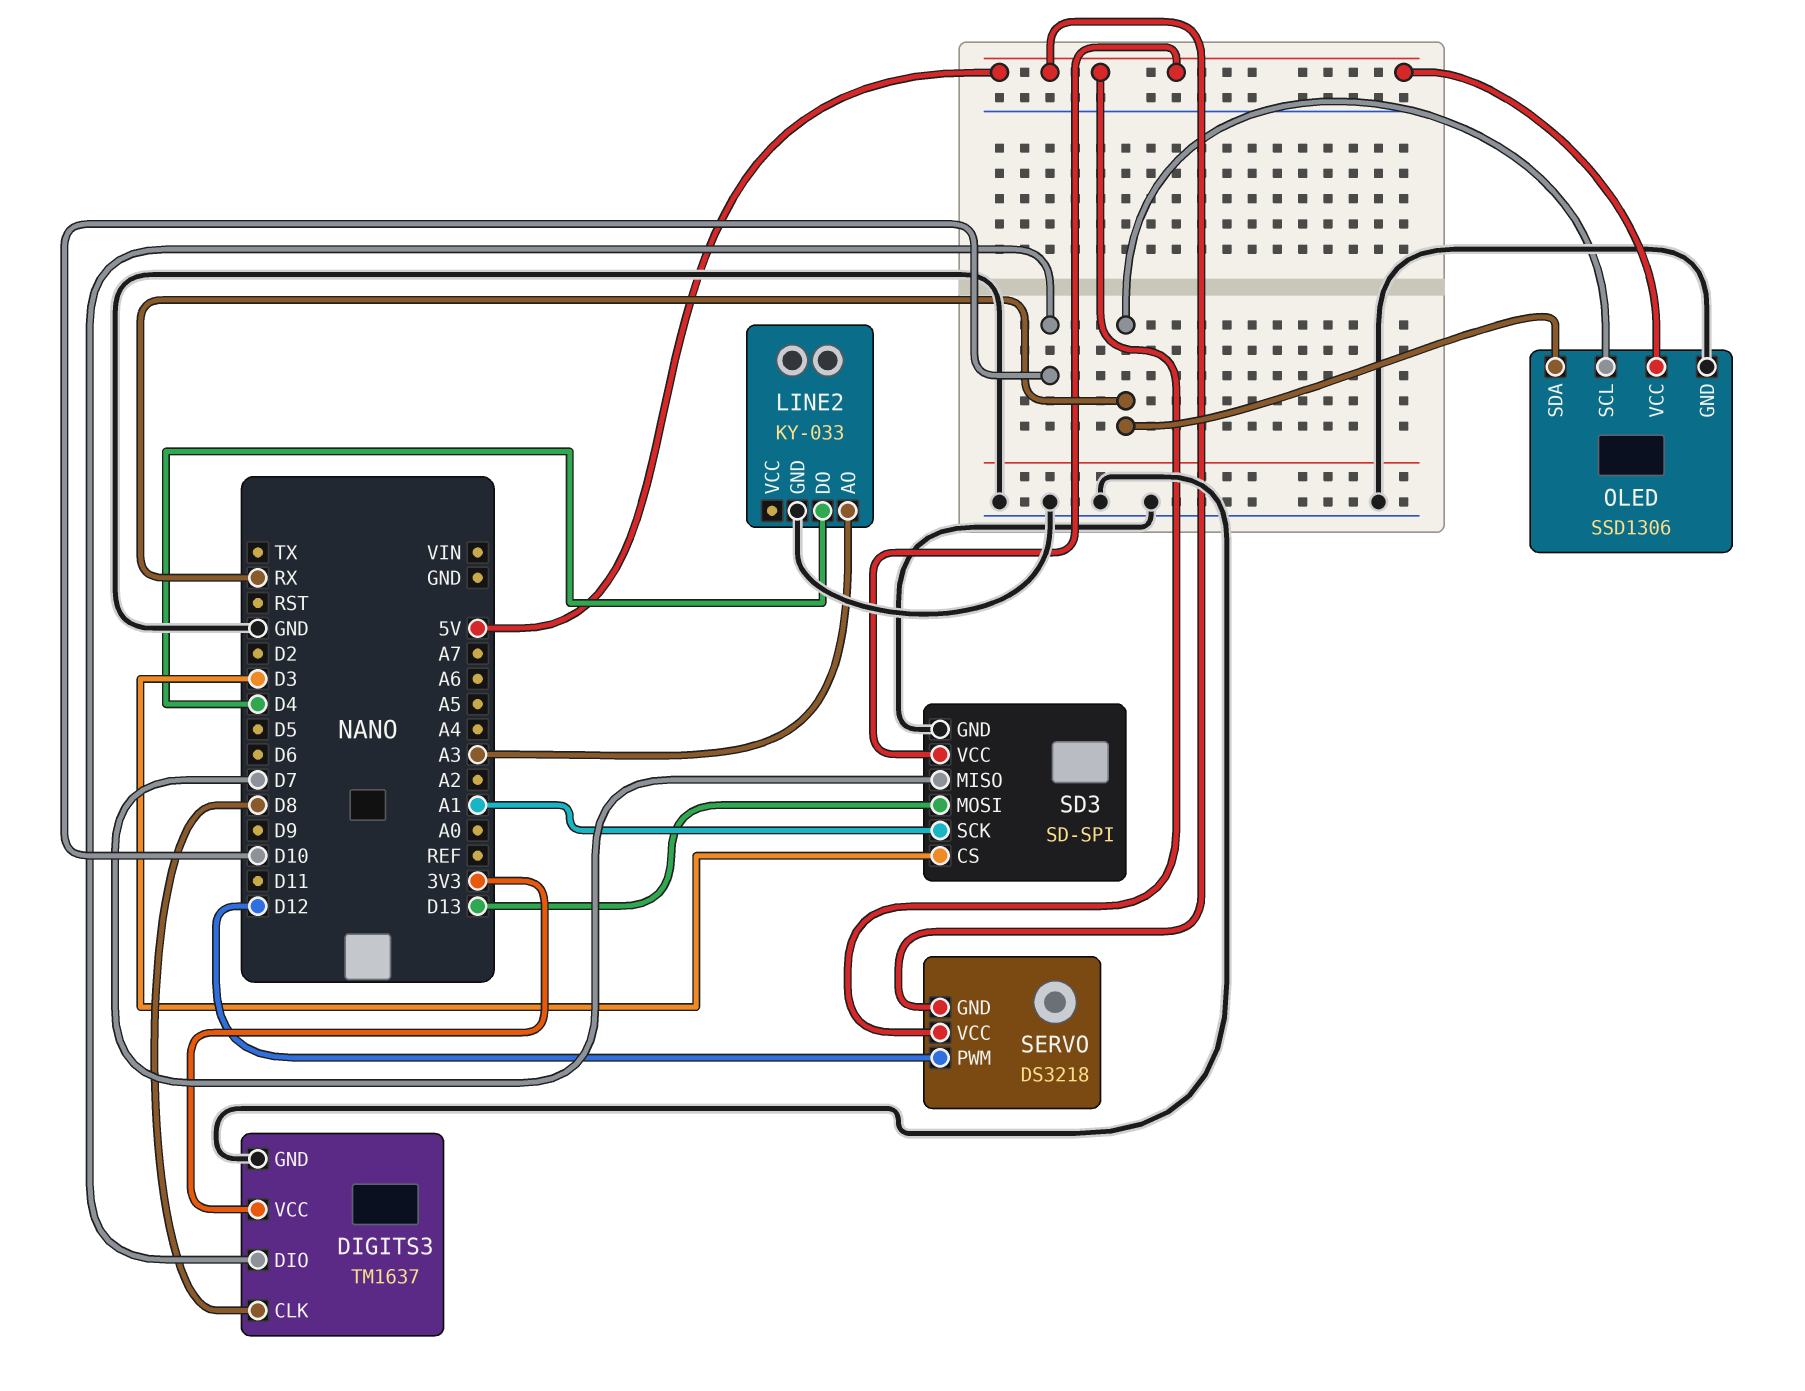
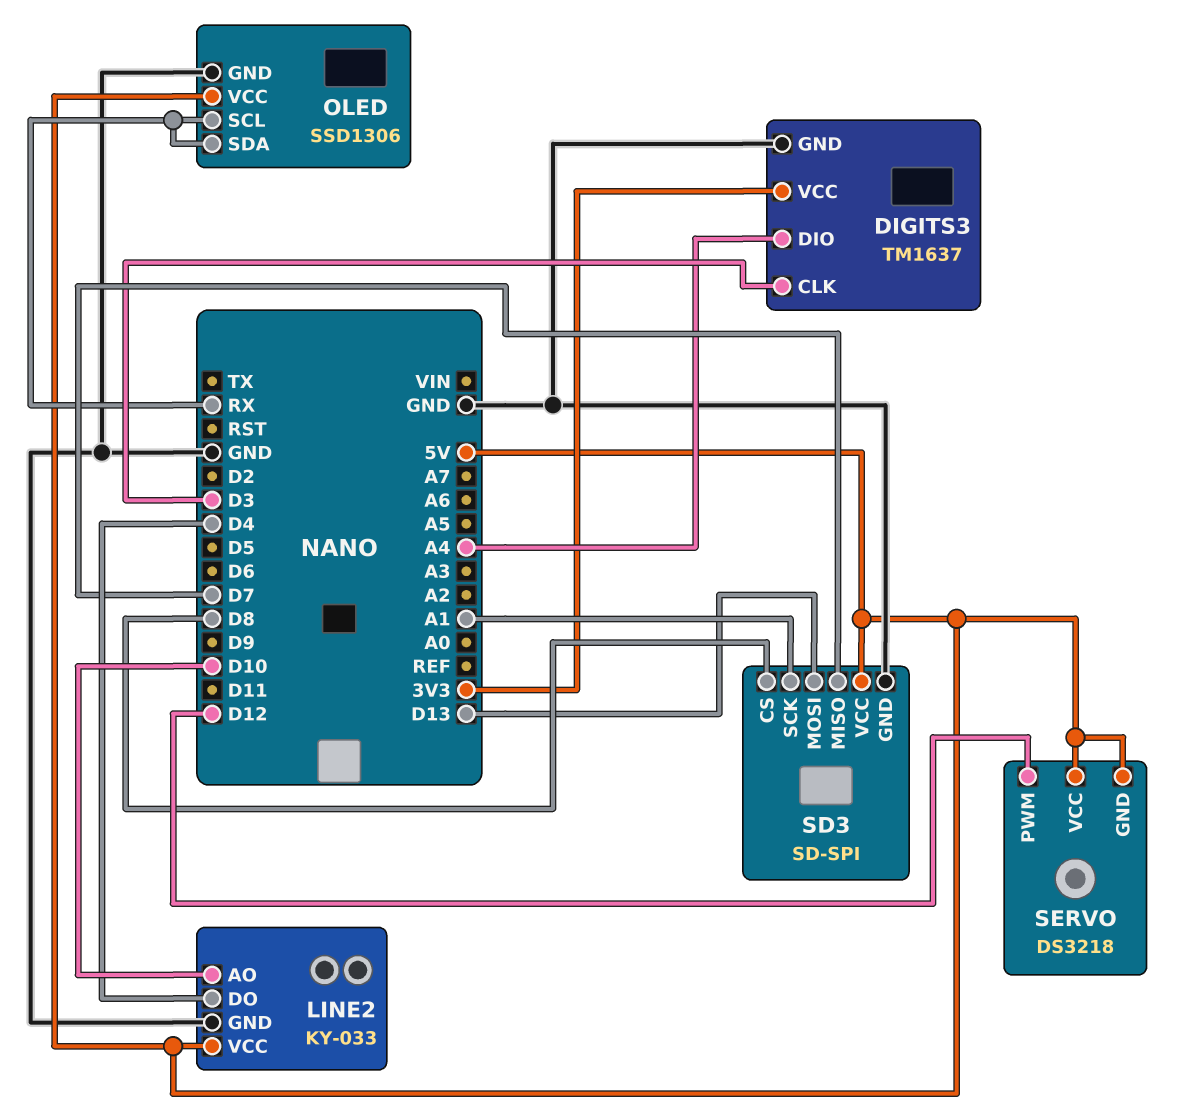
DIGITS3 pin CLK: D8 -> D3
DIGITS3 pin DIO: D10 -> A4
LINE2 pin AO: A3 -> D10
LINE2 pin VCC: none -> 5V
SD3 pin CS: D3 -> D8

